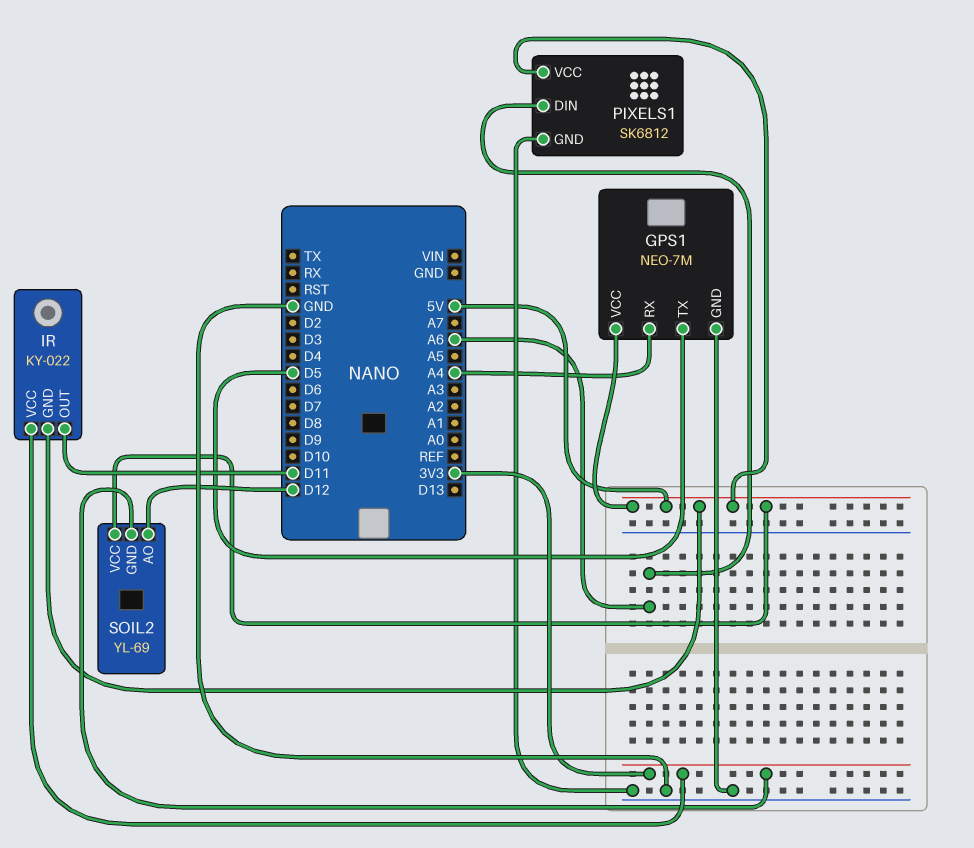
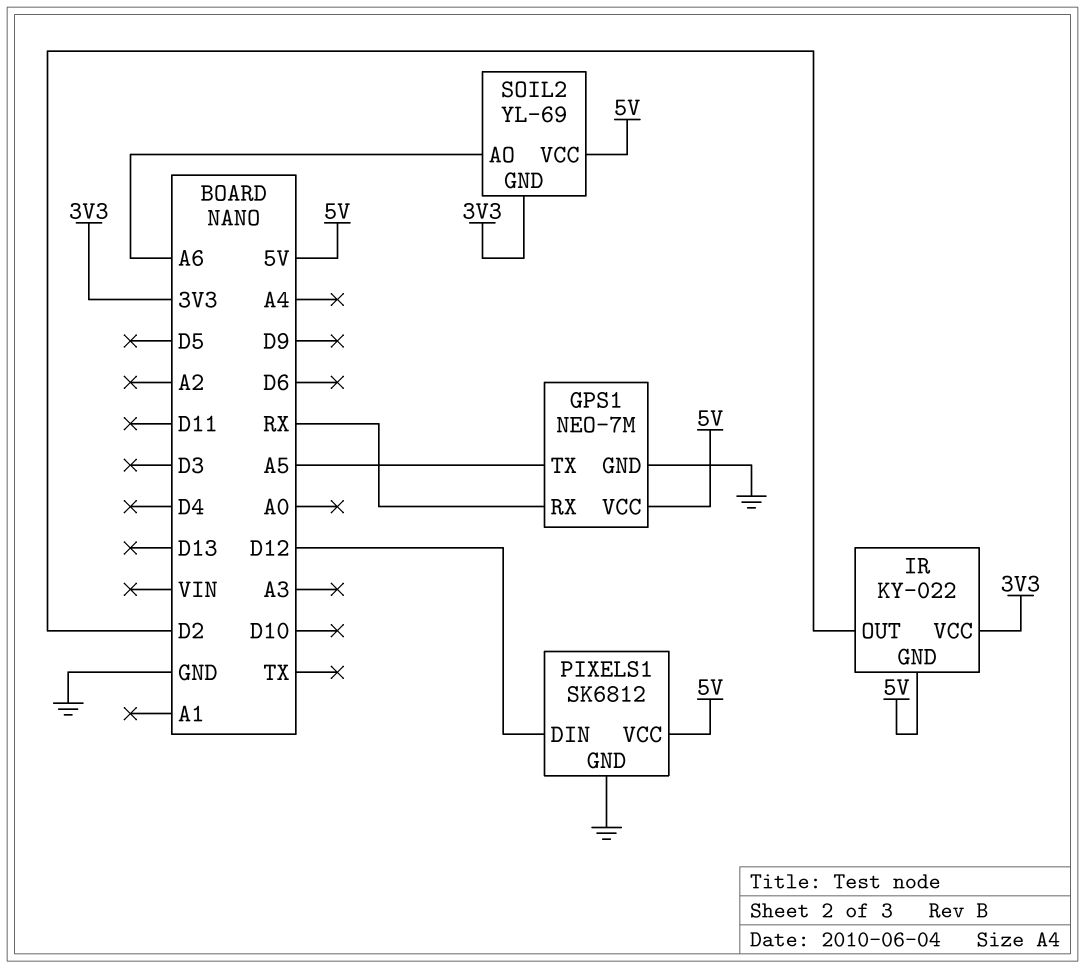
GPS1 pin RX: A4 -> RX
GPS1 pin TX: D5 -> A5
IR pin OUT: D11 -> D2
PIXELS1 pin DIN: A6 -> D12
SOIL2 pin AO: D12 -> A6

